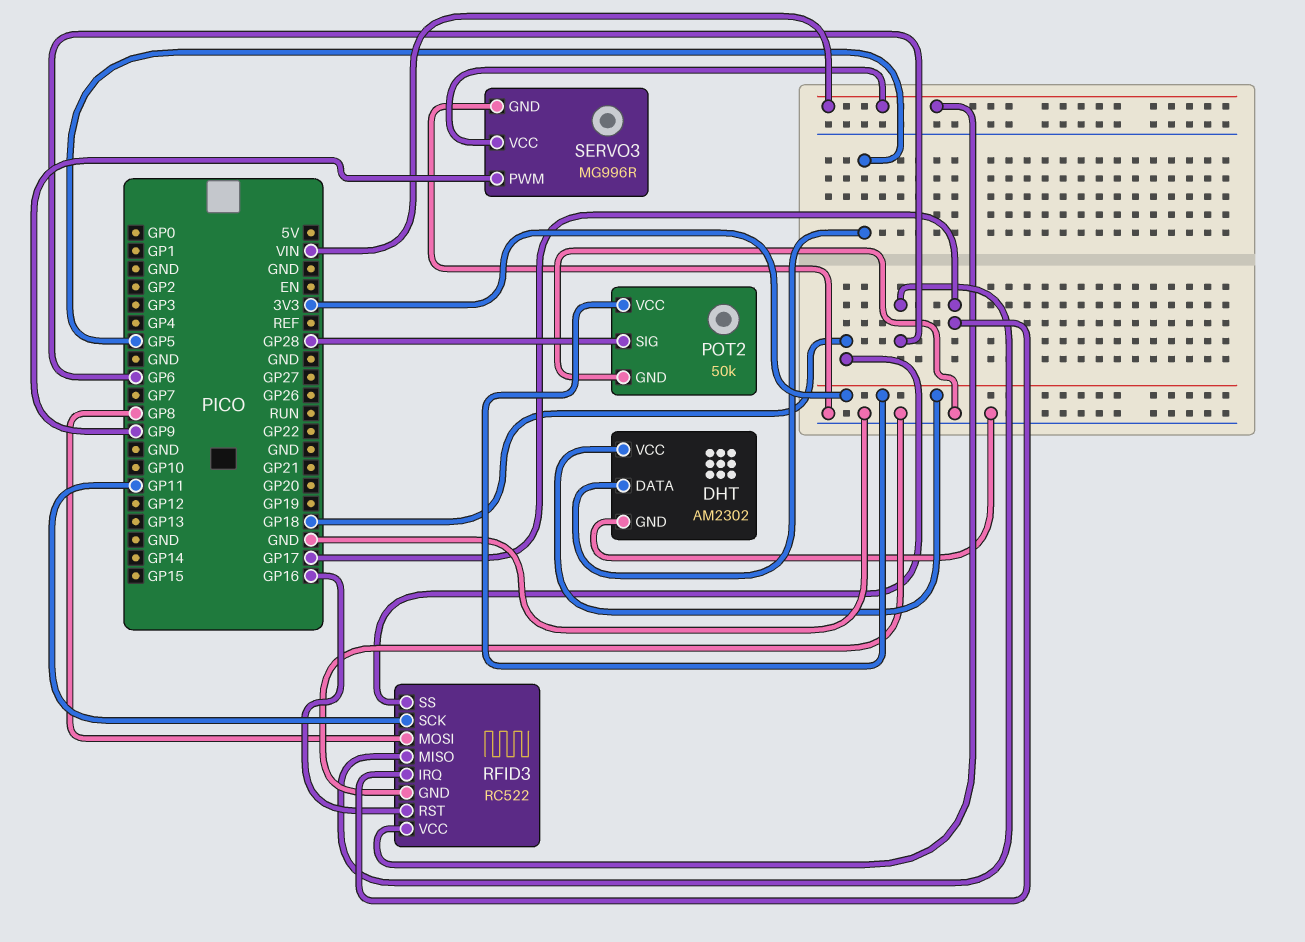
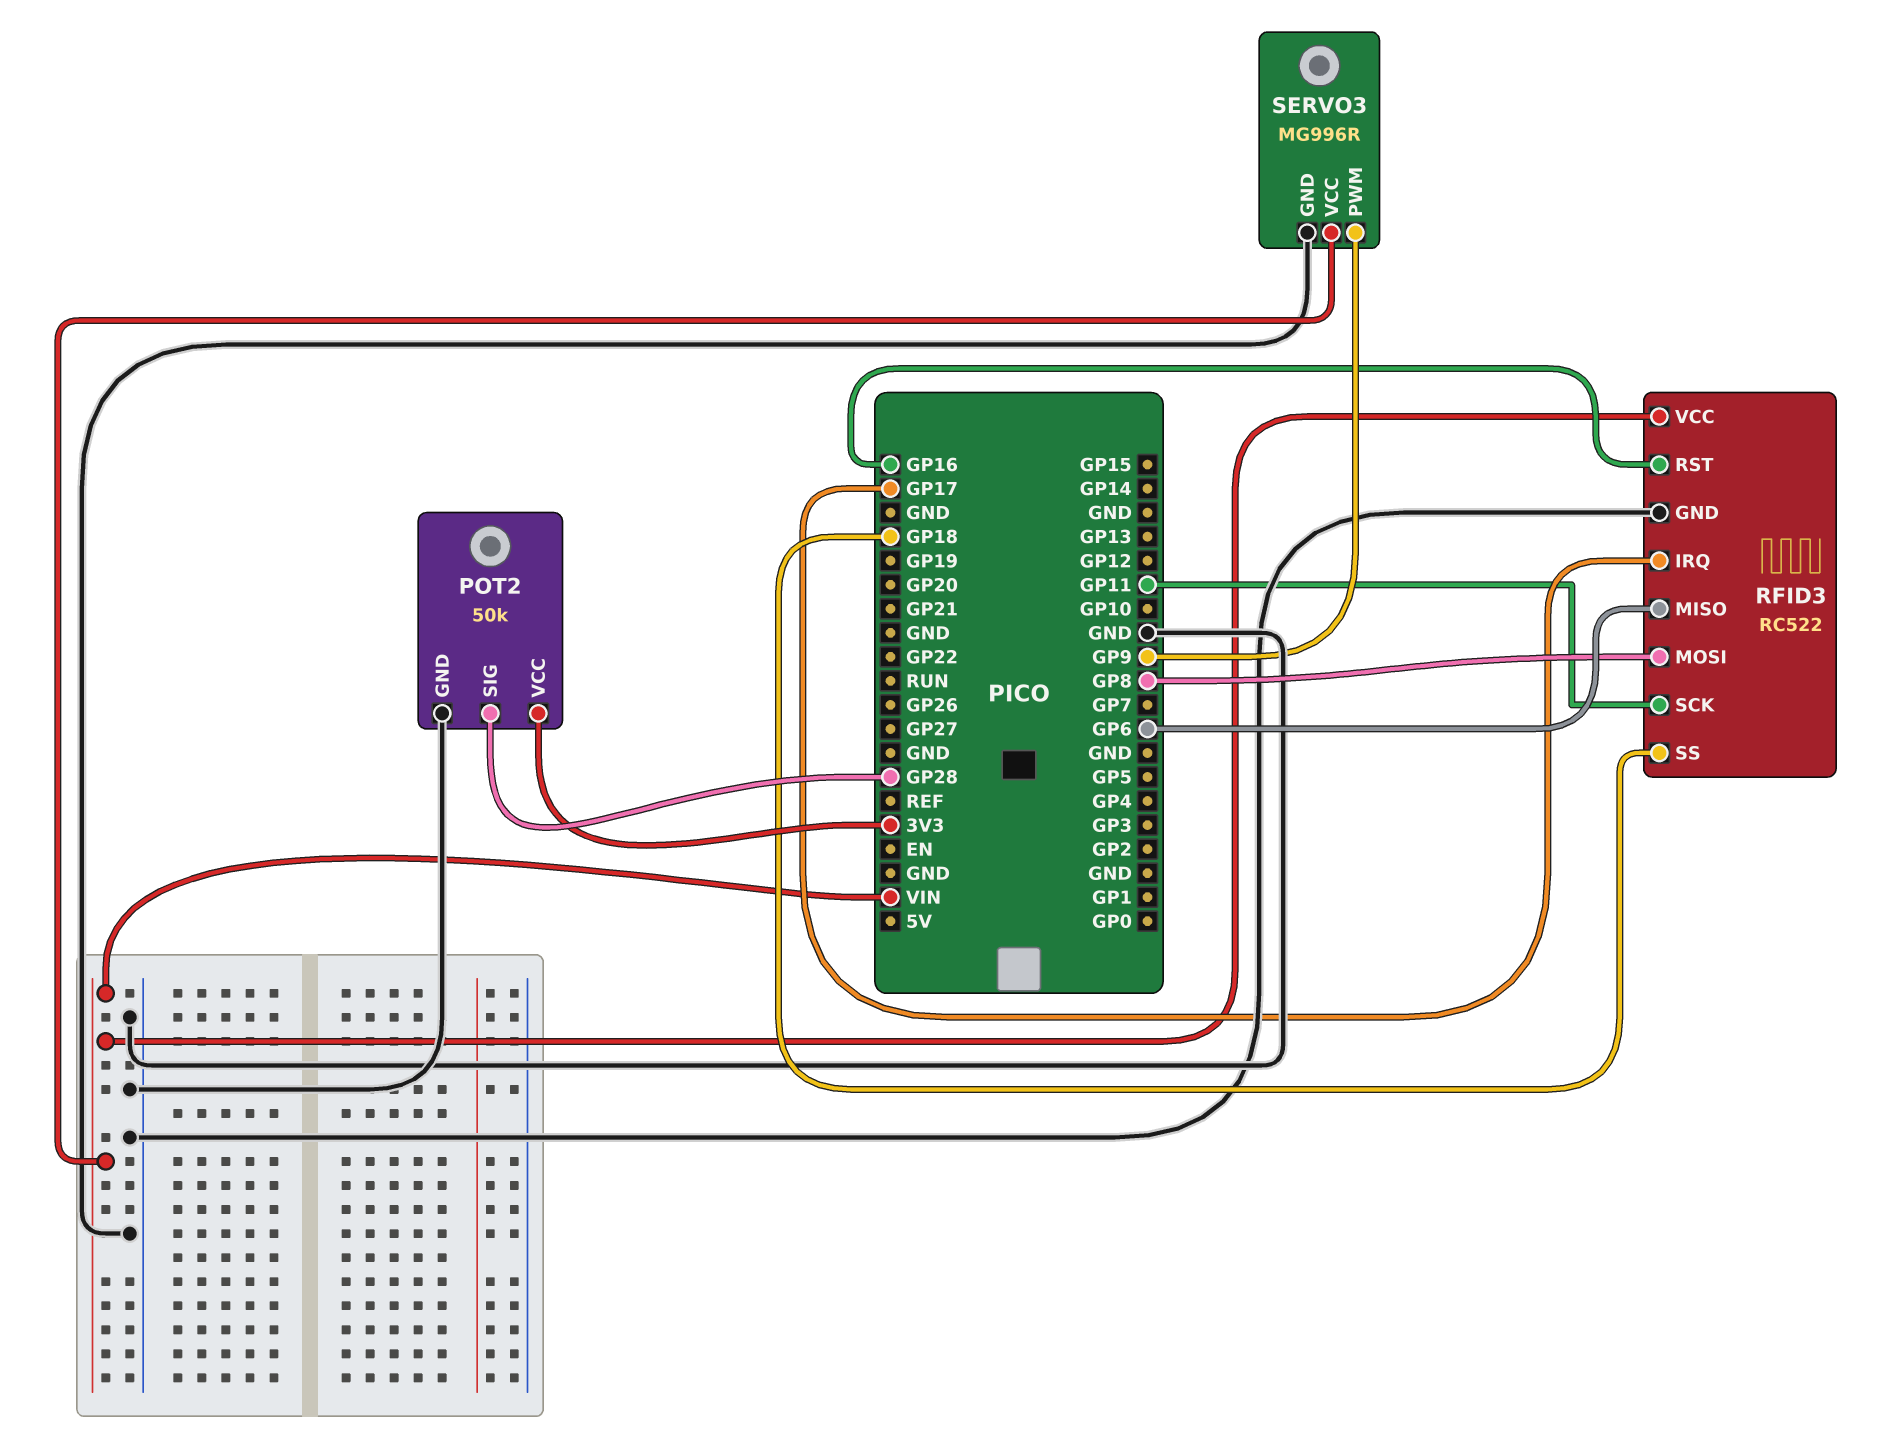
DHT: AM2302 -> none
DHT pin DATA: GP5 -> none
DHT pin GND: GND -> none
DHT pin VCC: 3V3 -> none

